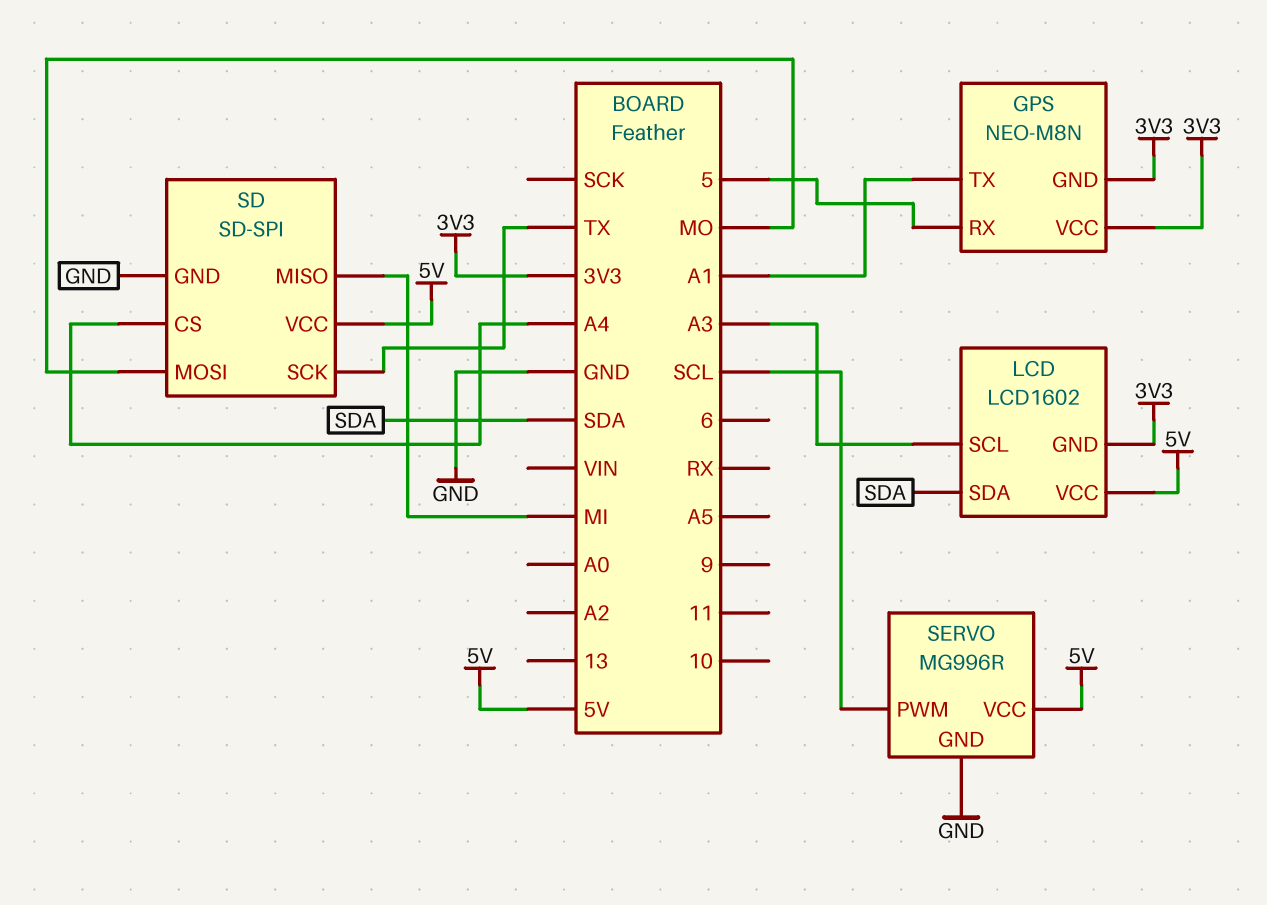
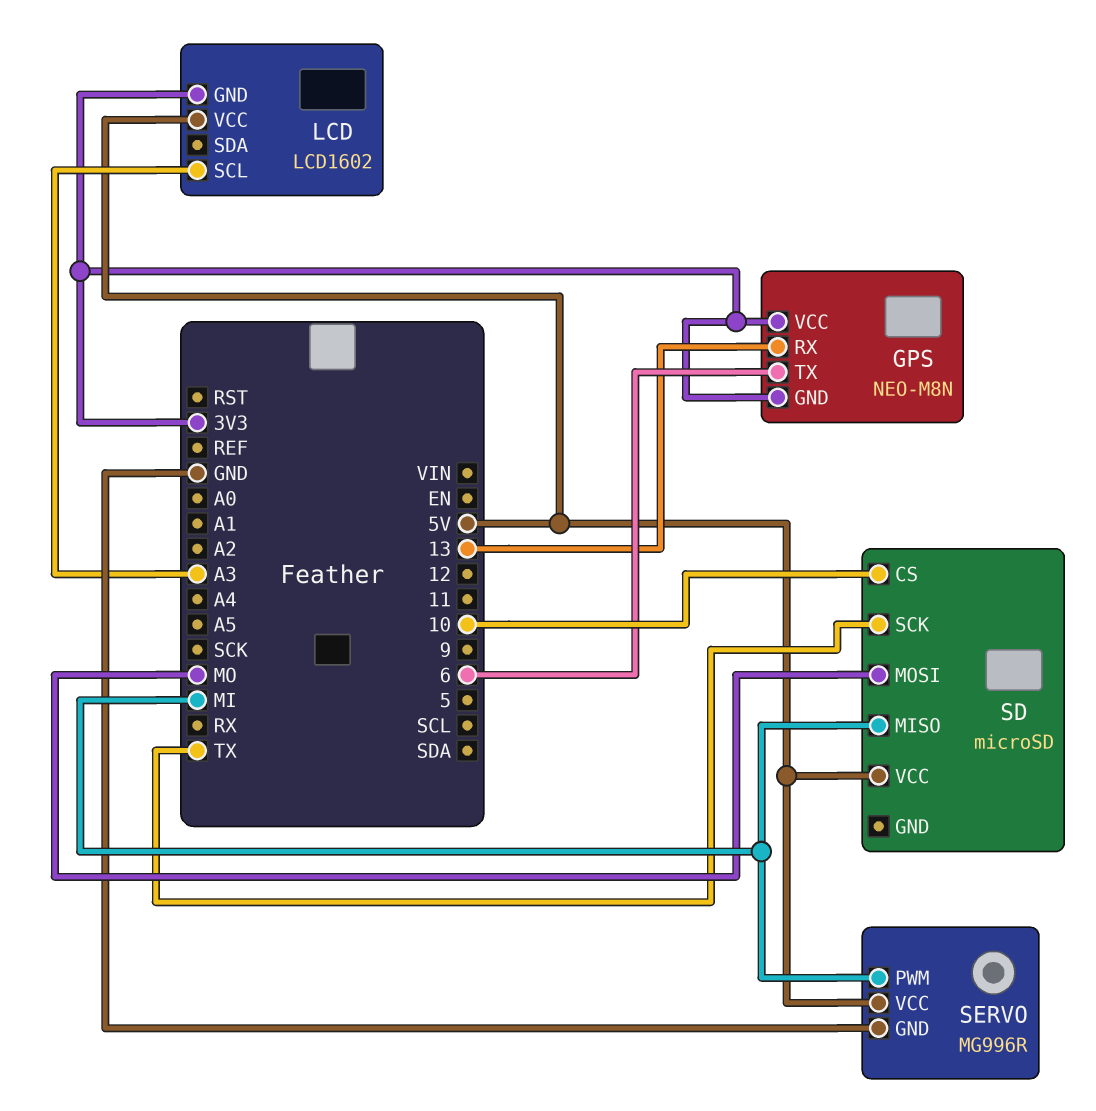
GPS pin RX: 5 -> 13
GPS pin TX: A1 -> 6
LCD pin SDA: SDA -> none
SD: SD-SPI -> microSD
SD pin CS: A4 -> 10
SD pin GND: GND -> none
SERVO pin PWM: SCL -> MI

